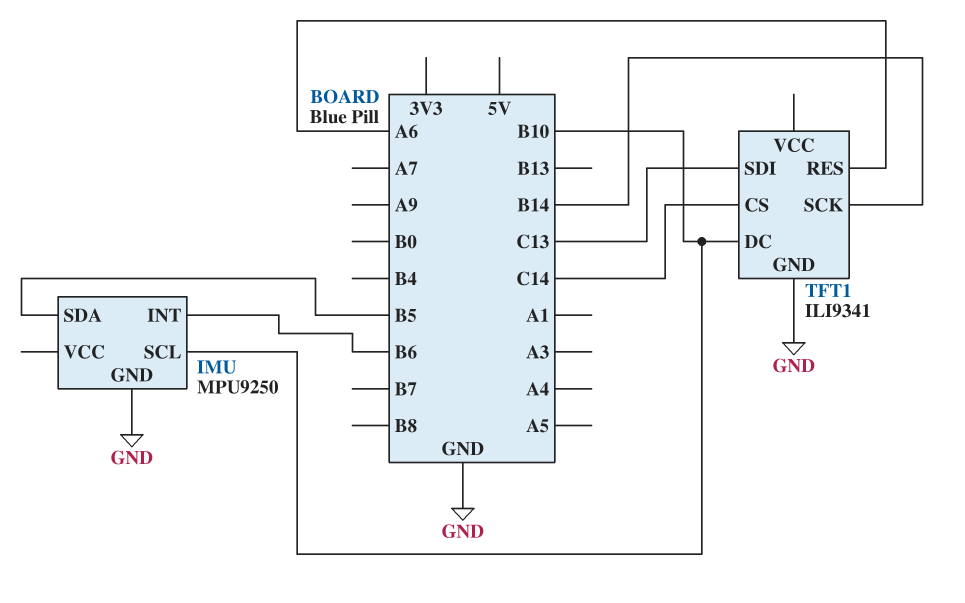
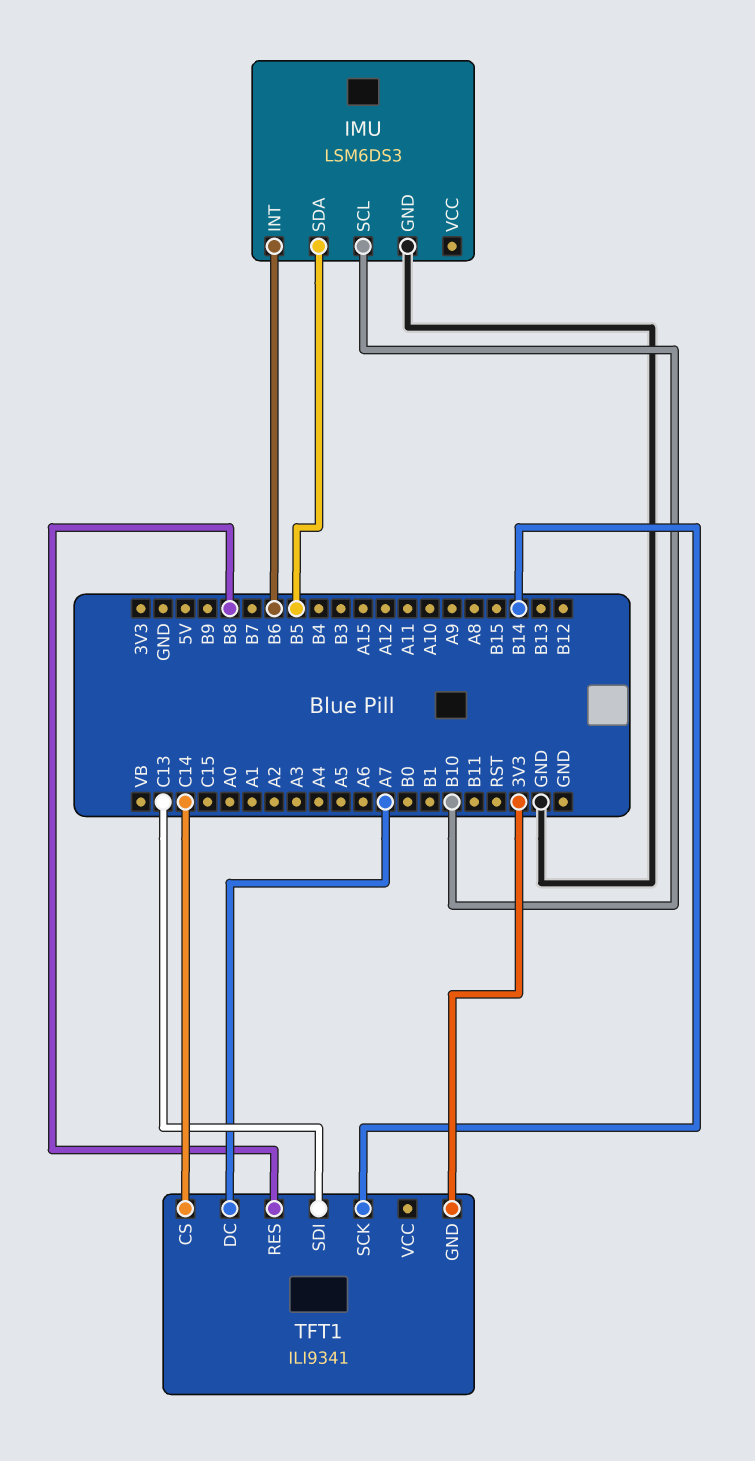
IMU: MPU9250 -> LSM6DS3
TFT1 pin DC: B10 -> A7
TFT1 pin GND: GND -> 3V3
TFT1 pin RES: A6 -> B8

